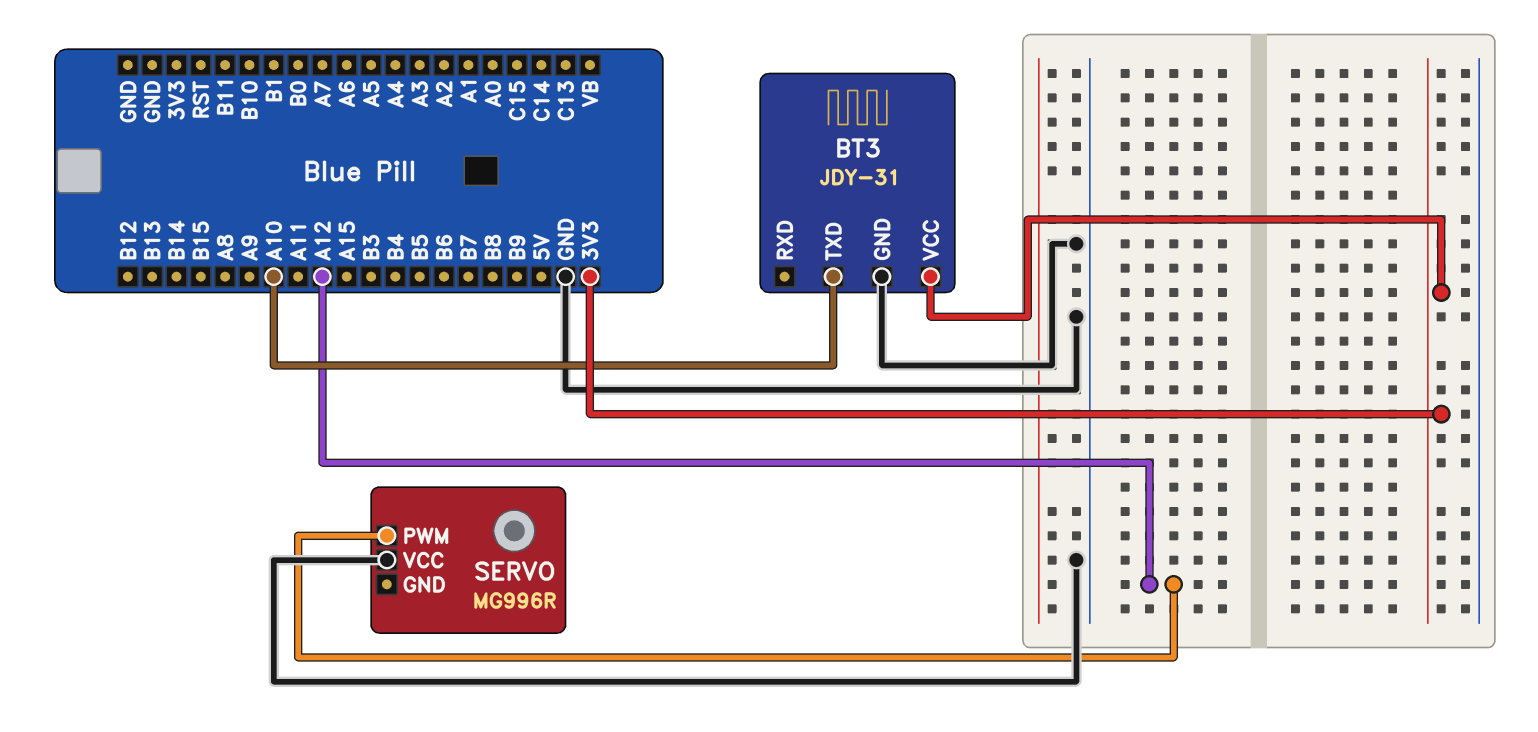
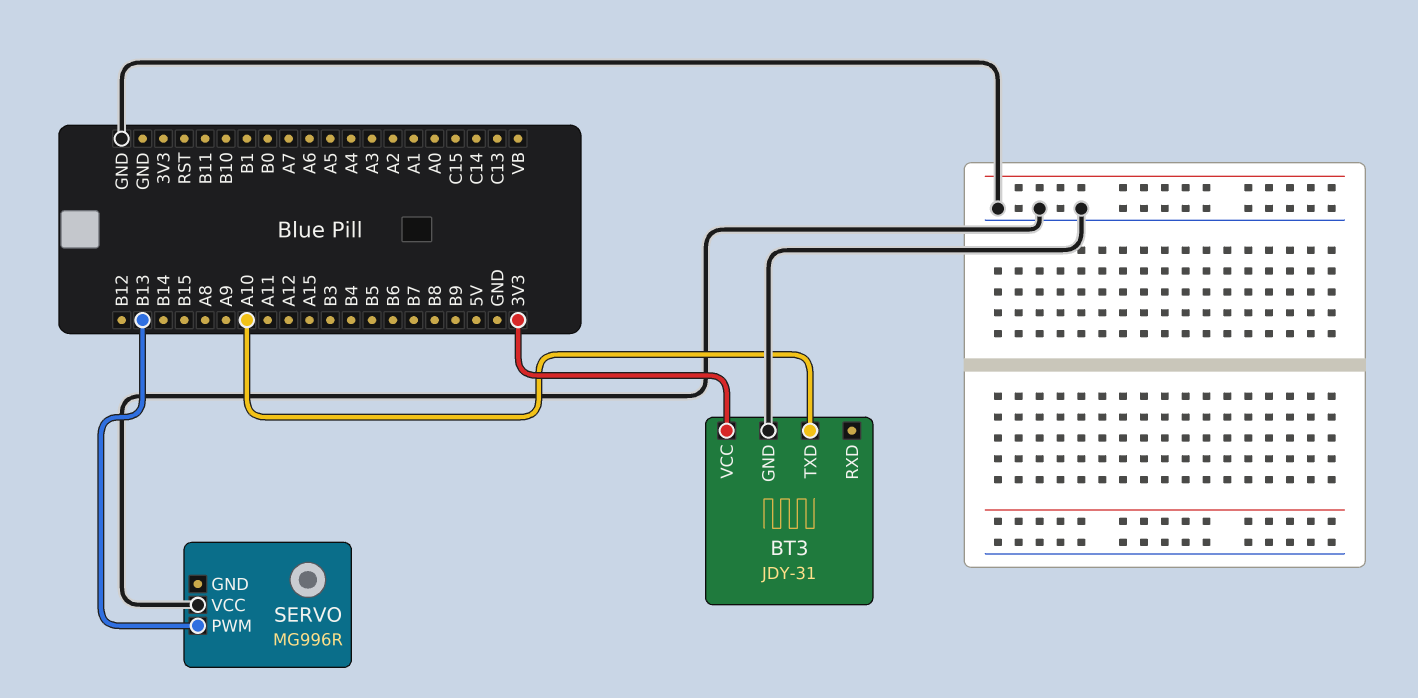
SERVO pin PWM: A12 -> B13

